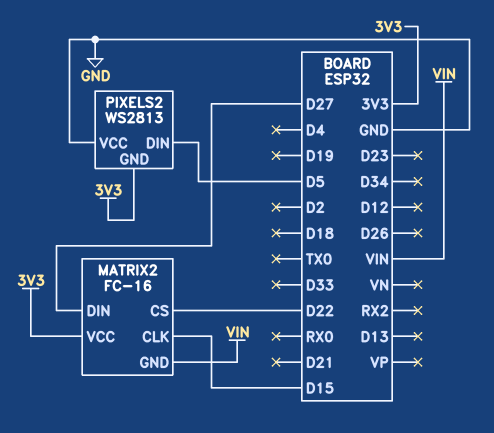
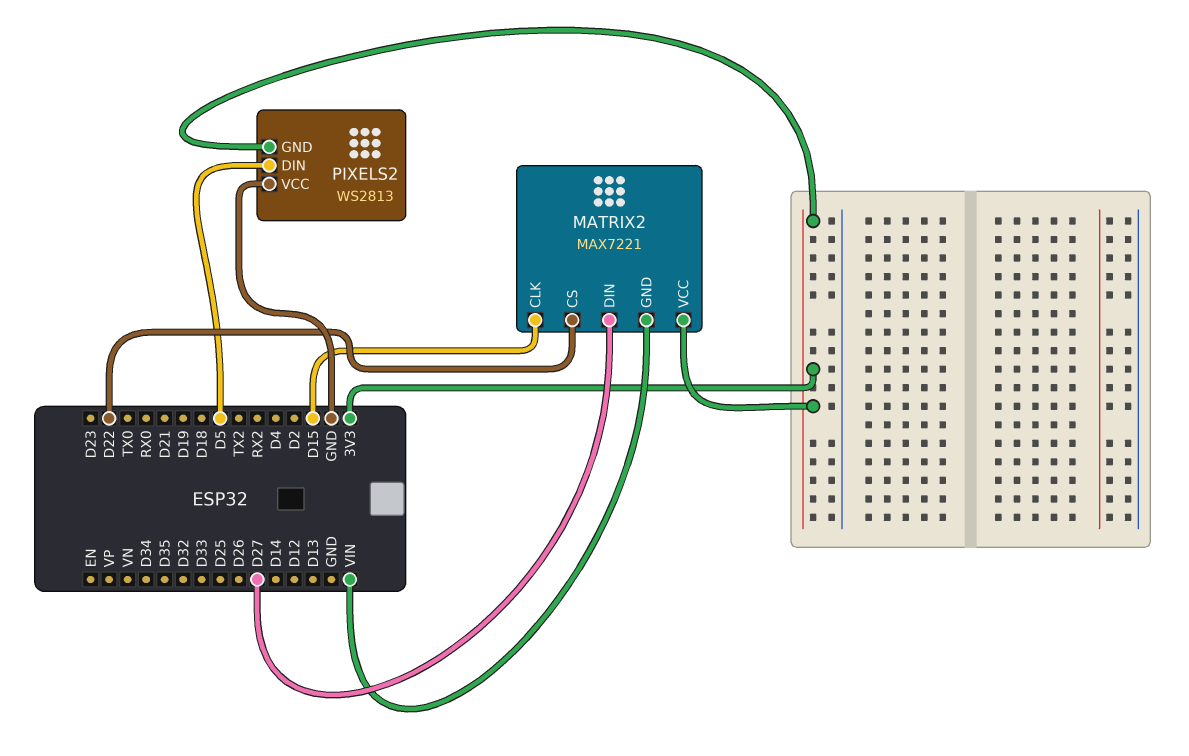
MATRIX2: FC-16 -> MAX7221

